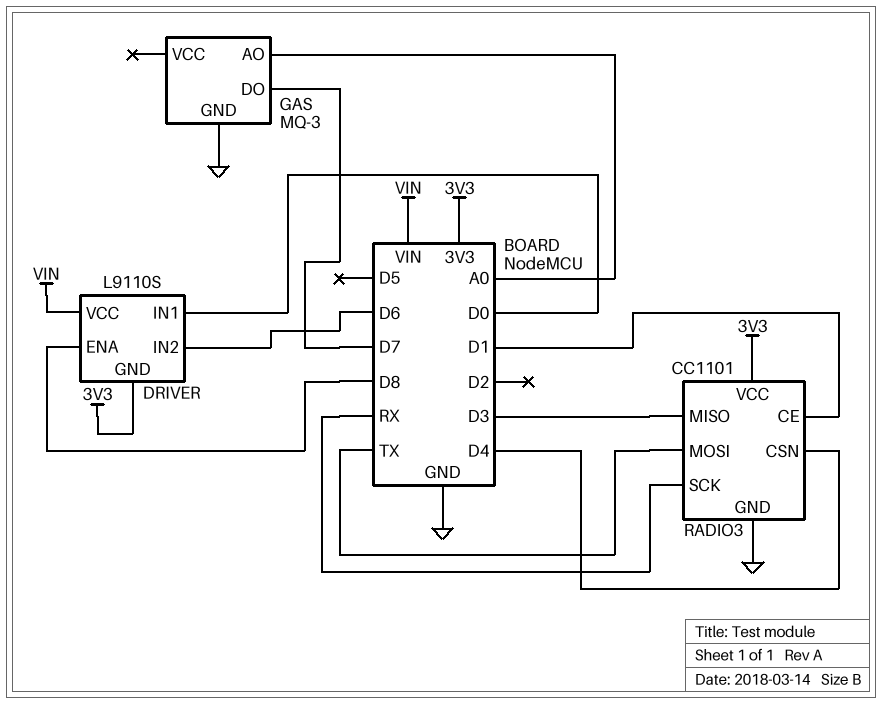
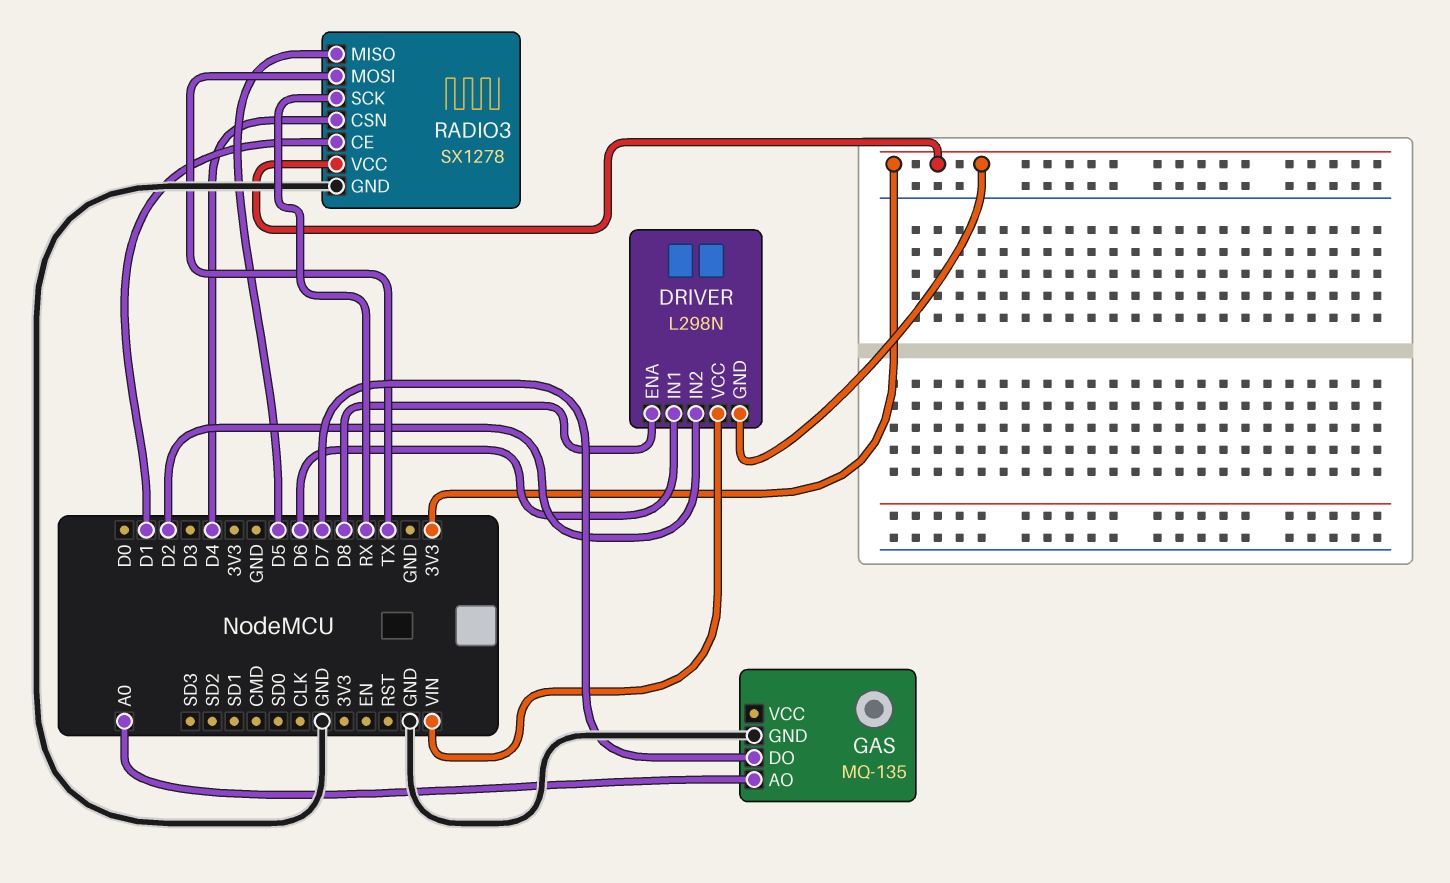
DRIVER: L9110S -> L298N
DRIVER pin IN1: D0 -> D6
DRIVER pin IN2: D6 -> D2
GAS: MQ-3 -> MQ-135
RADIO3: CC1101 -> SX1278
RADIO3 pin MISO: D3 -> D5

